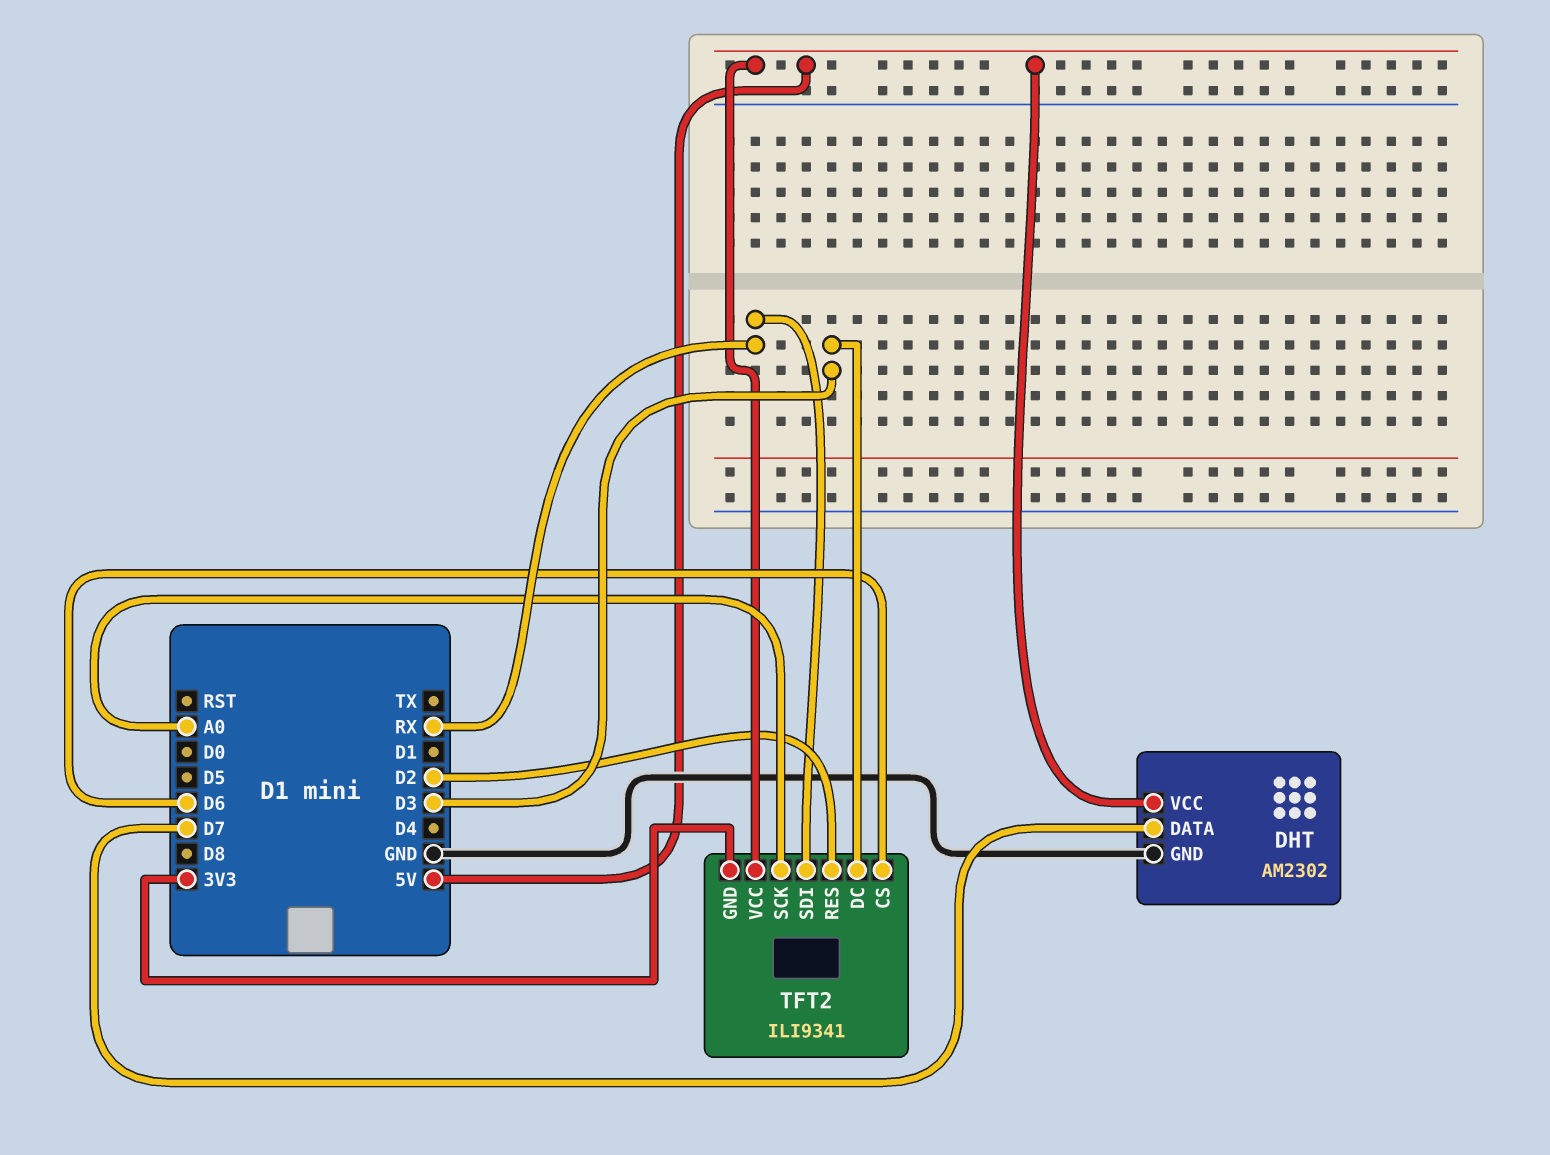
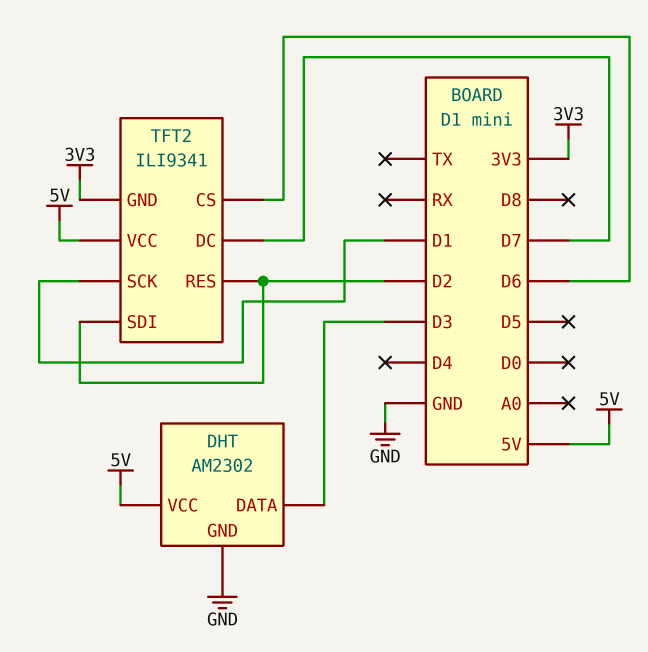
DHT pin DATA: D7 -> D3
TFT2 pin DC: D3 -> D7
TFT2 pin SCK: A0 -> D1
TFT2 pin SDI: RX -> D2

